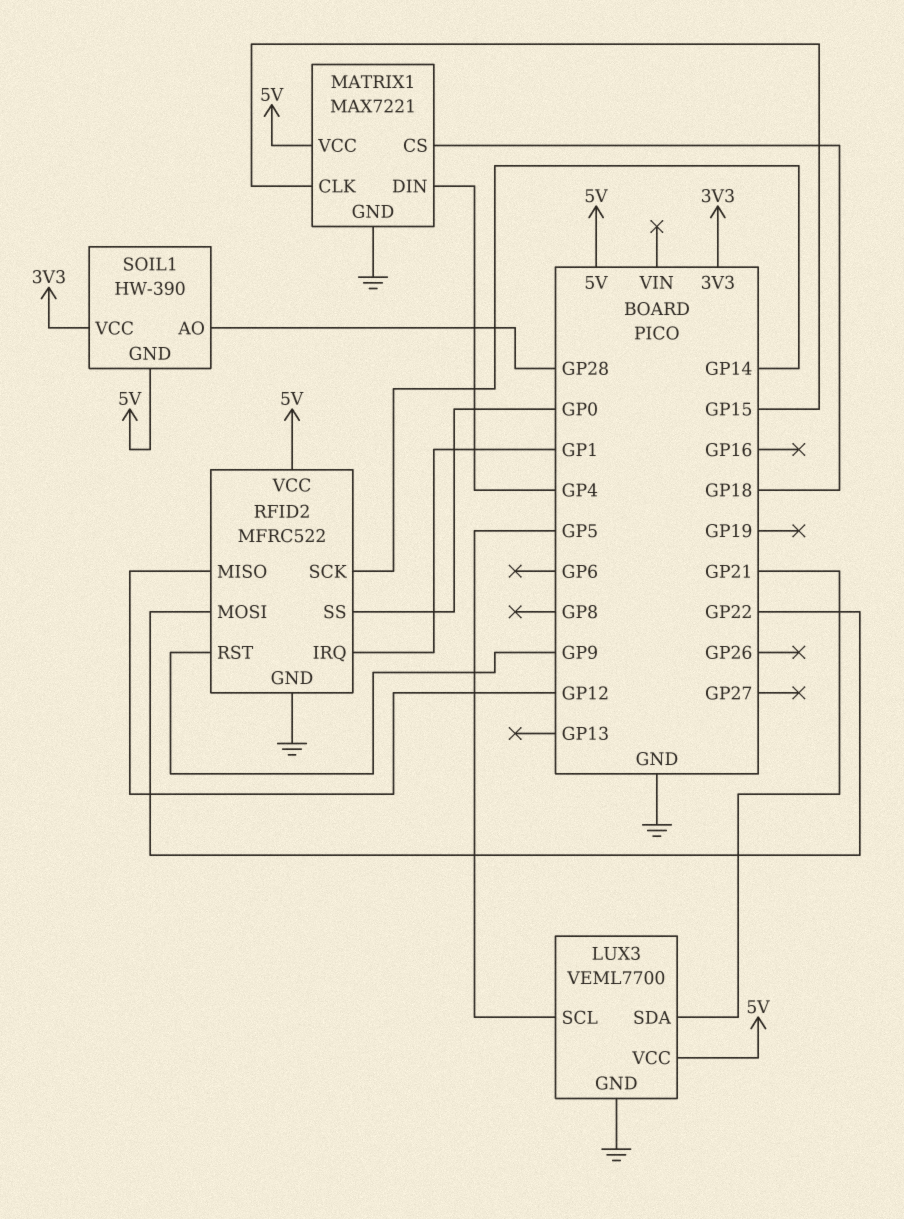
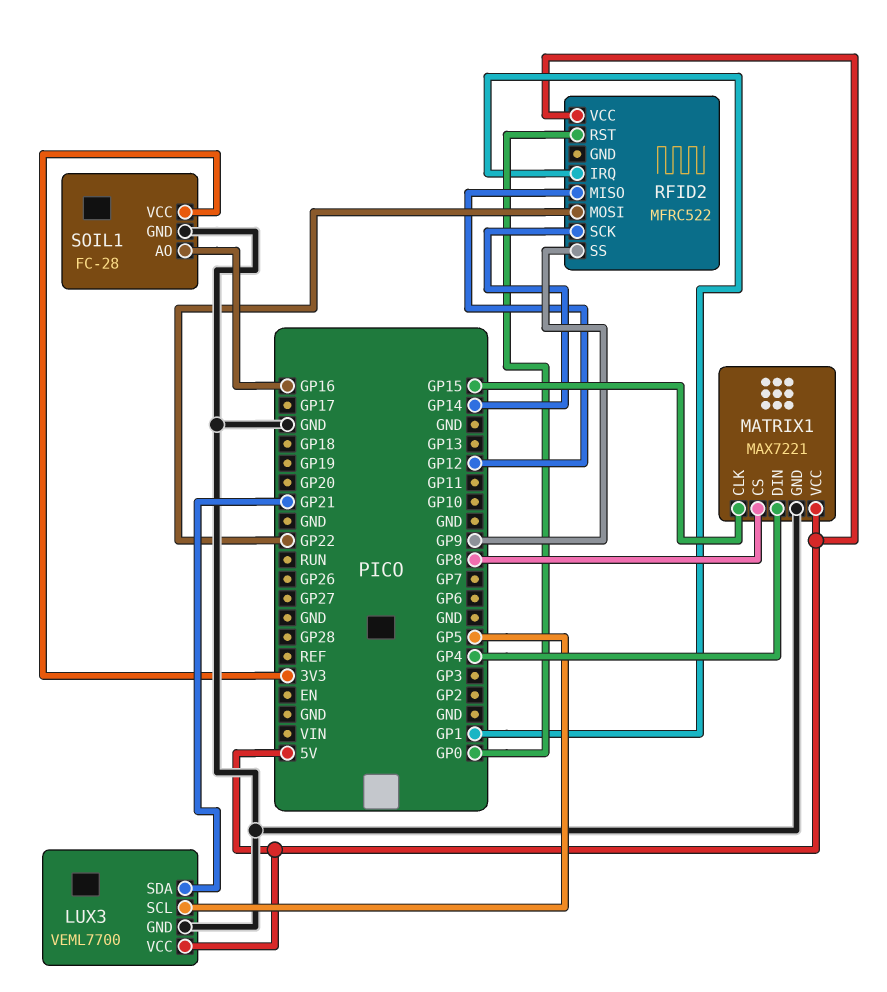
MATRIX1 pin CS: GP18 -> GP8
RFID2 pin GND: GND -> none
RFID2 pin RST: GP9 -> GP0
RFID2 pin SS: GP0 -> GP9
SOIL1: HW-390 -> FC-28
SOIL1 pin AO: GP28 -> GP16
SOIL1 pin GND: 5V -> GND

